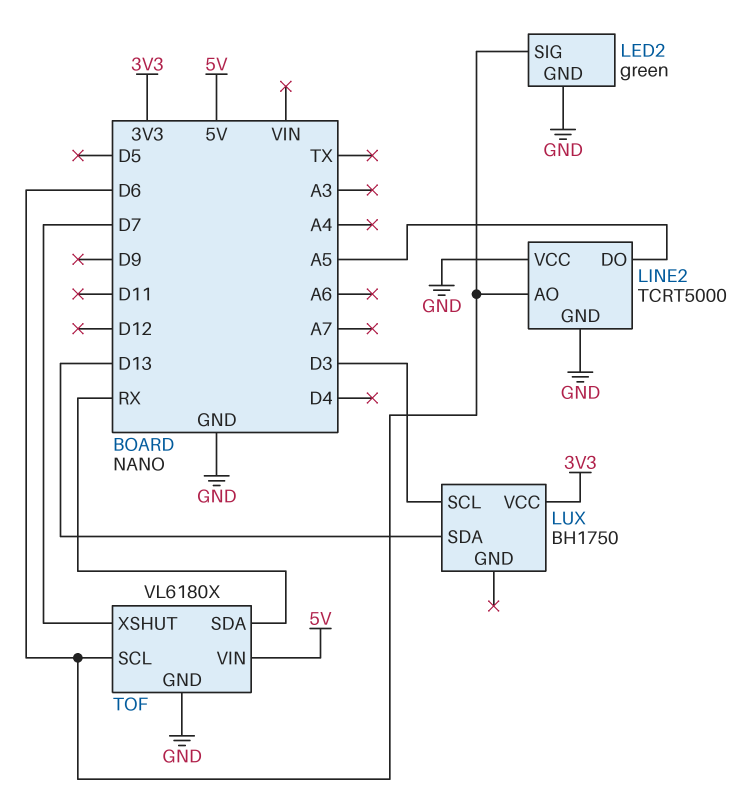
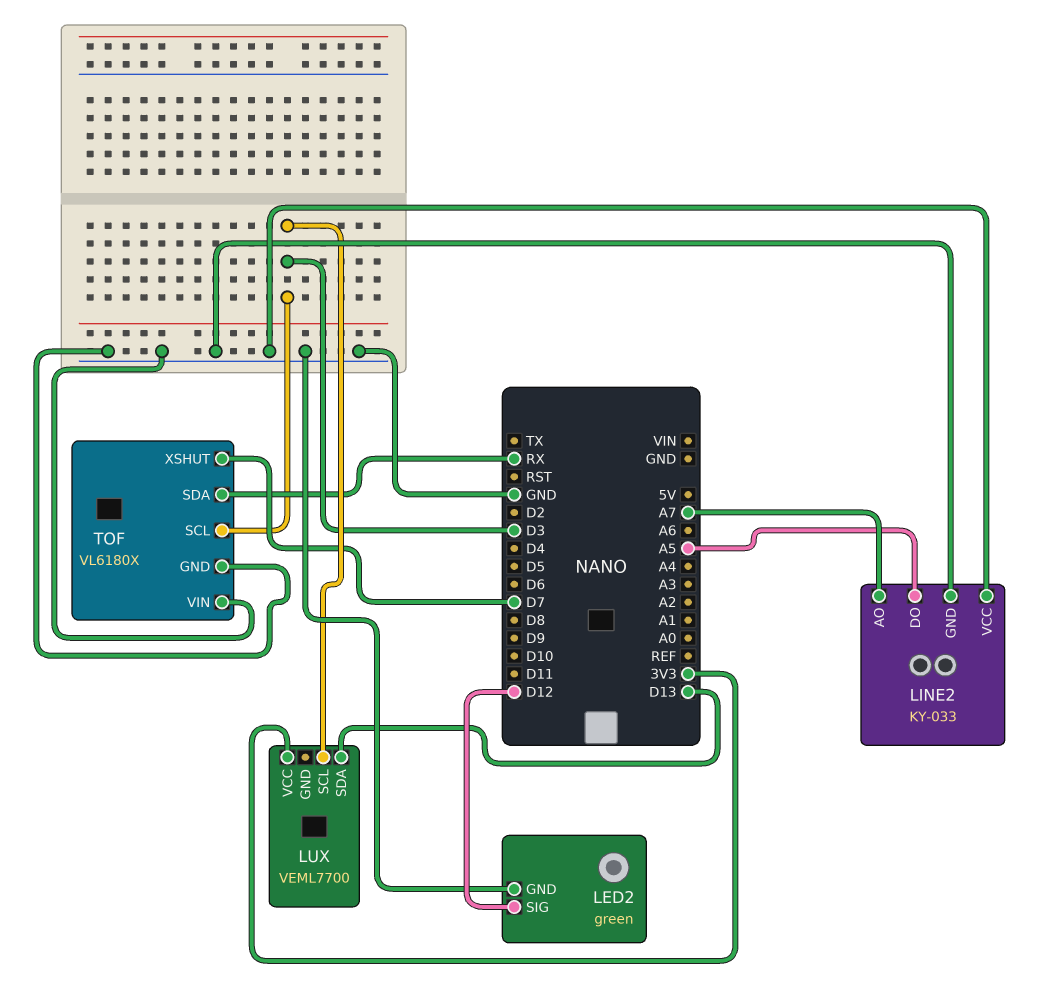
LED2 pin SIG: D6 -> D12
LINE2: TCRT5000 -> KY-033
LINE2 pin AO: D6 -> A7
LUX: BH1750 -> VEML7700
TOF pin SCL: D6 -> D3
TOF pin VIN: 5V -> GND

